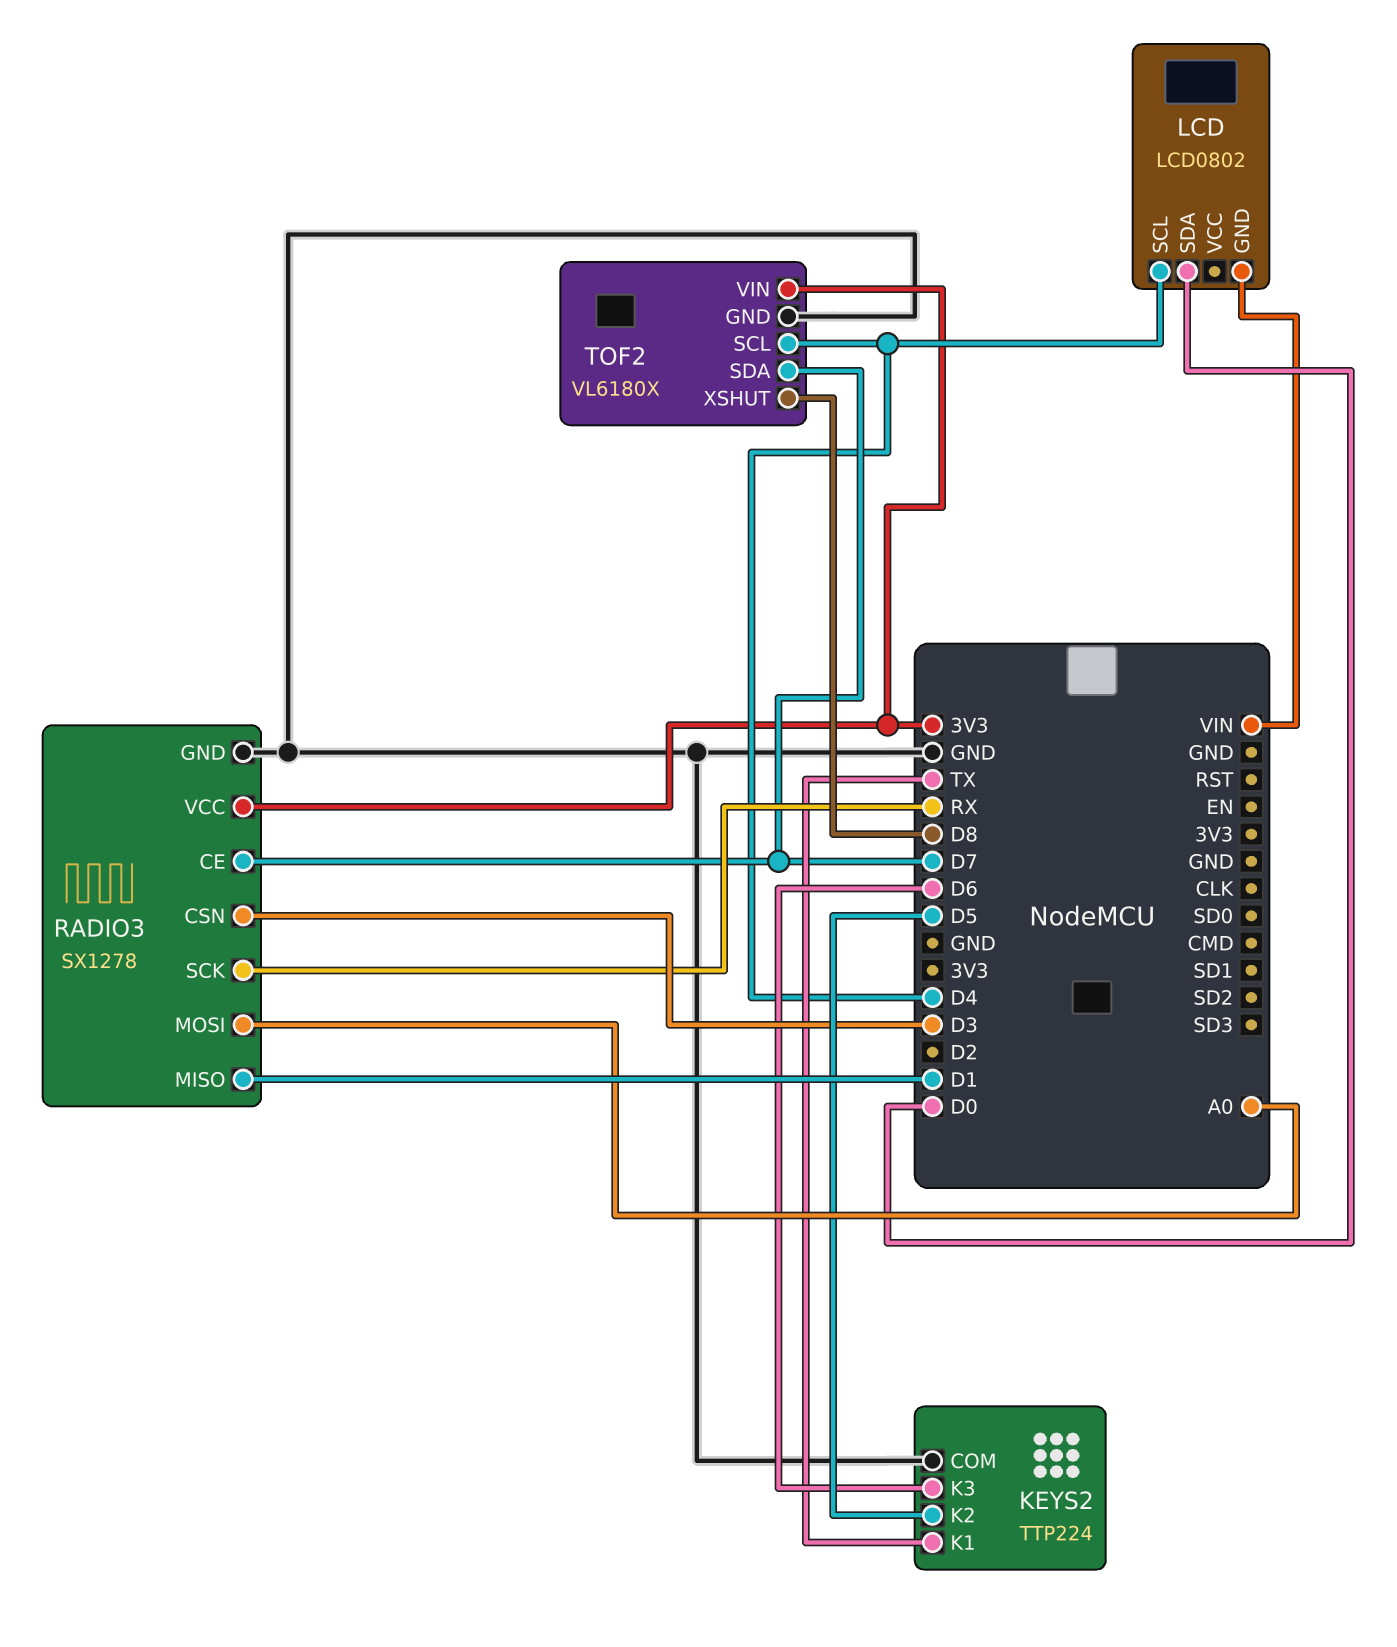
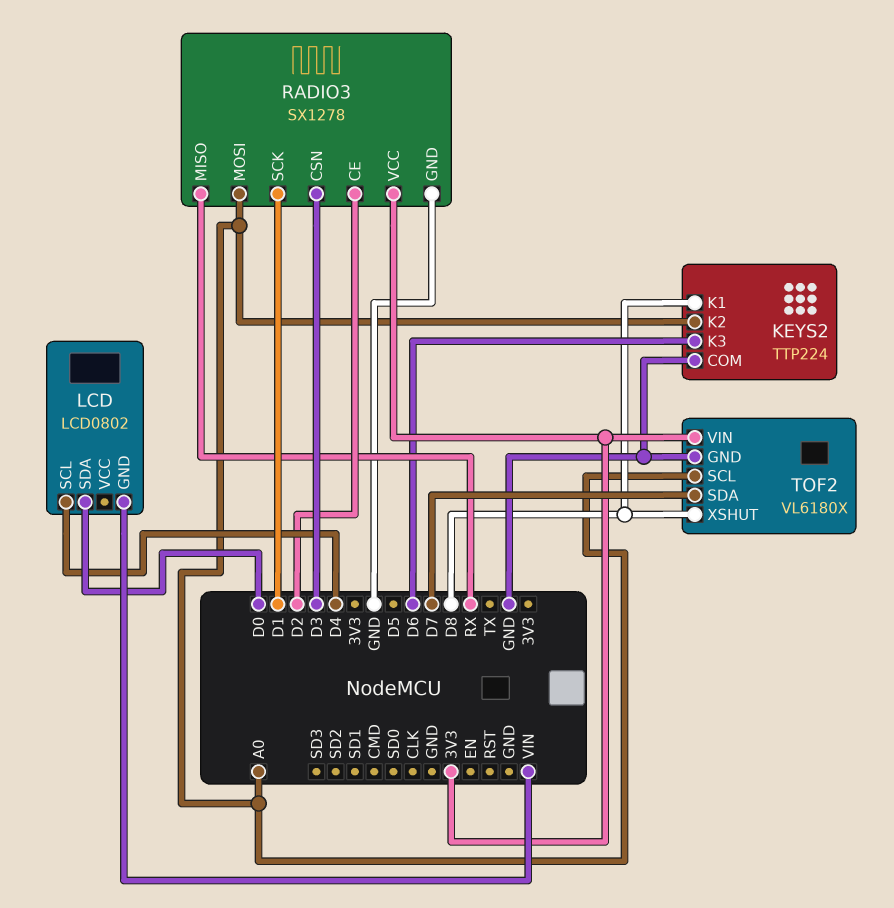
KEYS2 pin K1: TX -> D8
KEYS2 pin K2: D5 -> A0
RADIO3 pin CE: D7 -> D2
RADIO3 pin MISO: D1 -> RX
RADIO3 pin SCK: RX -> D1
TOF2 pin SCL: D4 -> A0

